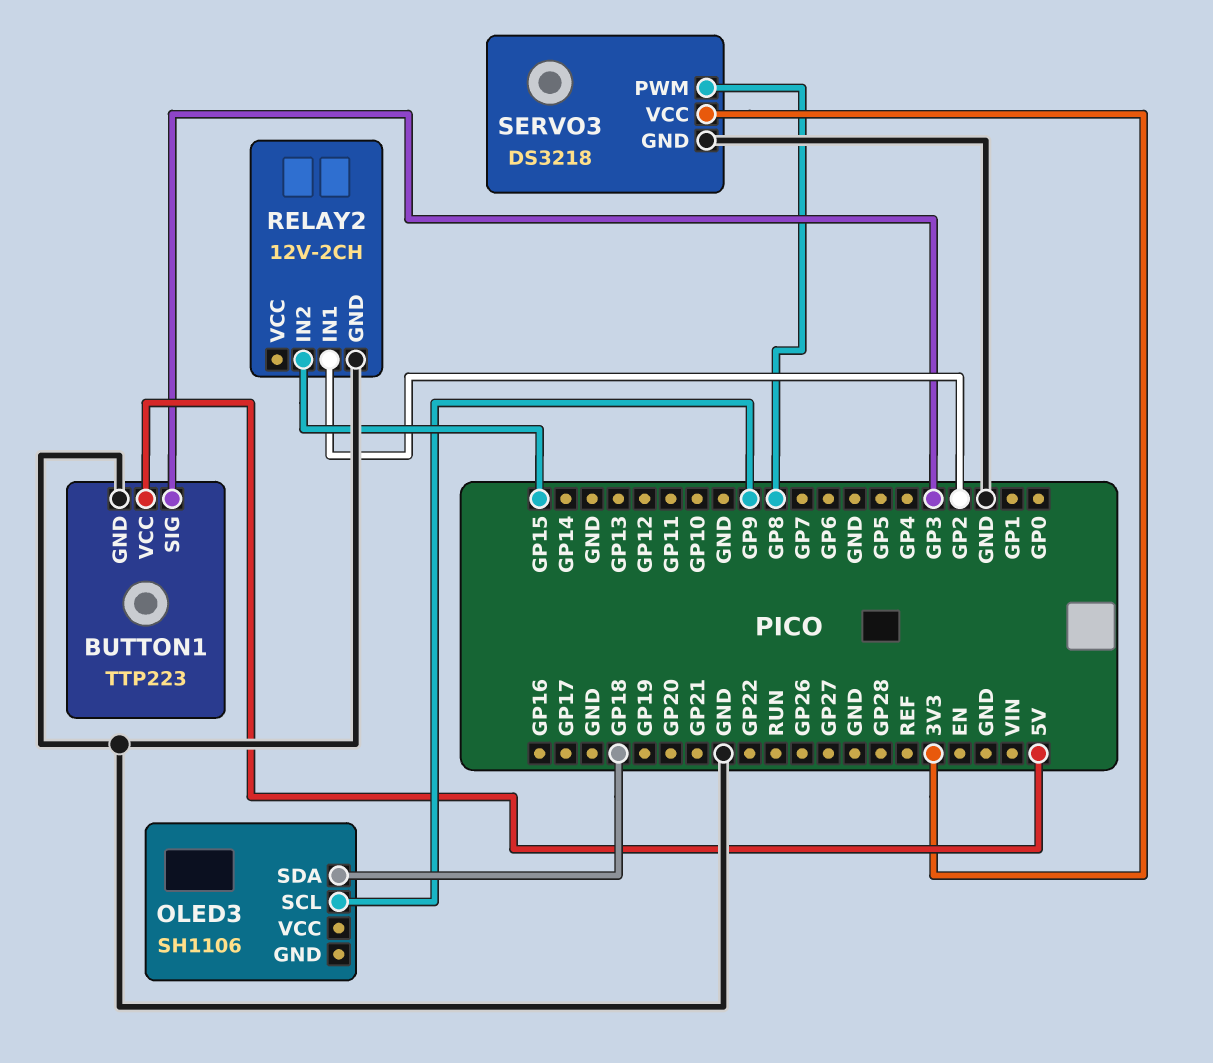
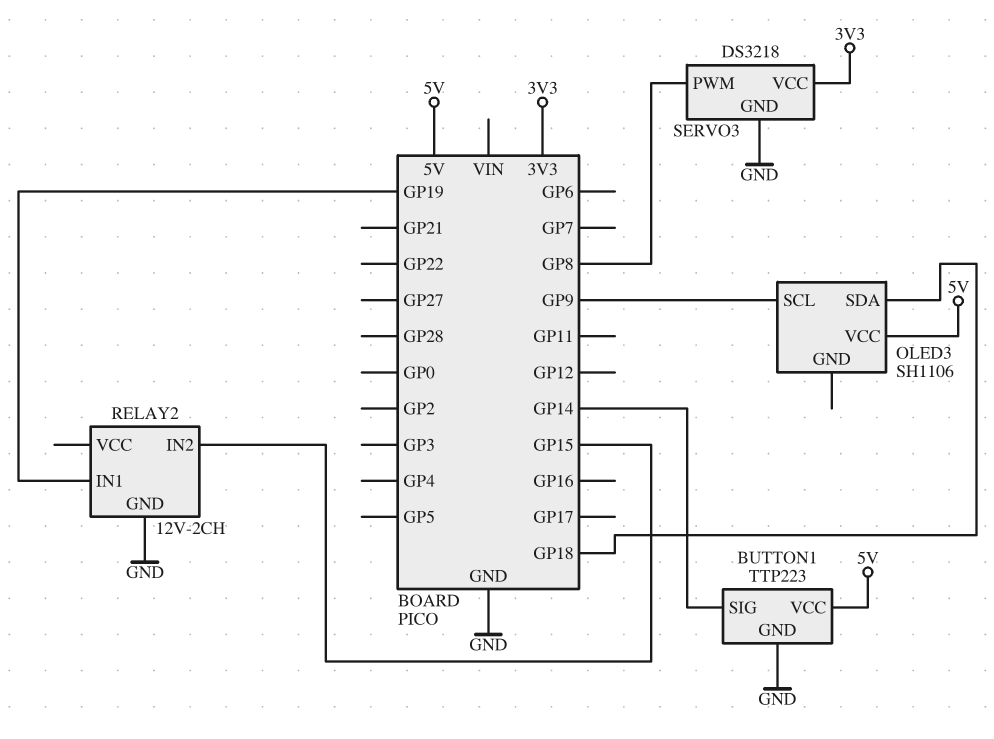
BUTTON1 pin SIG: GP3 -> GP14
OLED3 pin VCC: none -> 5V
RELAY2 pin IN1: GP2 -> GP19

